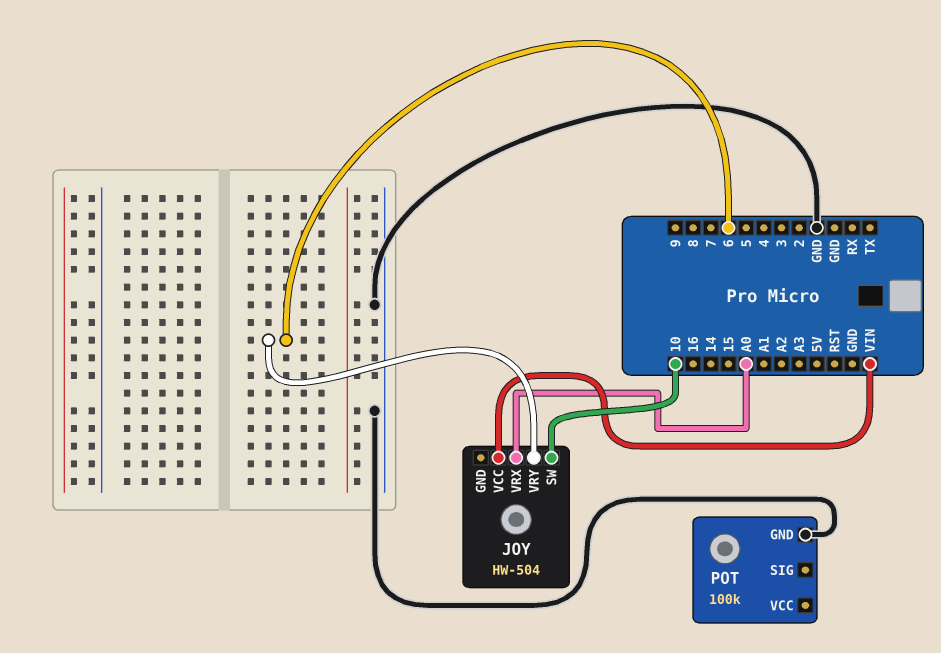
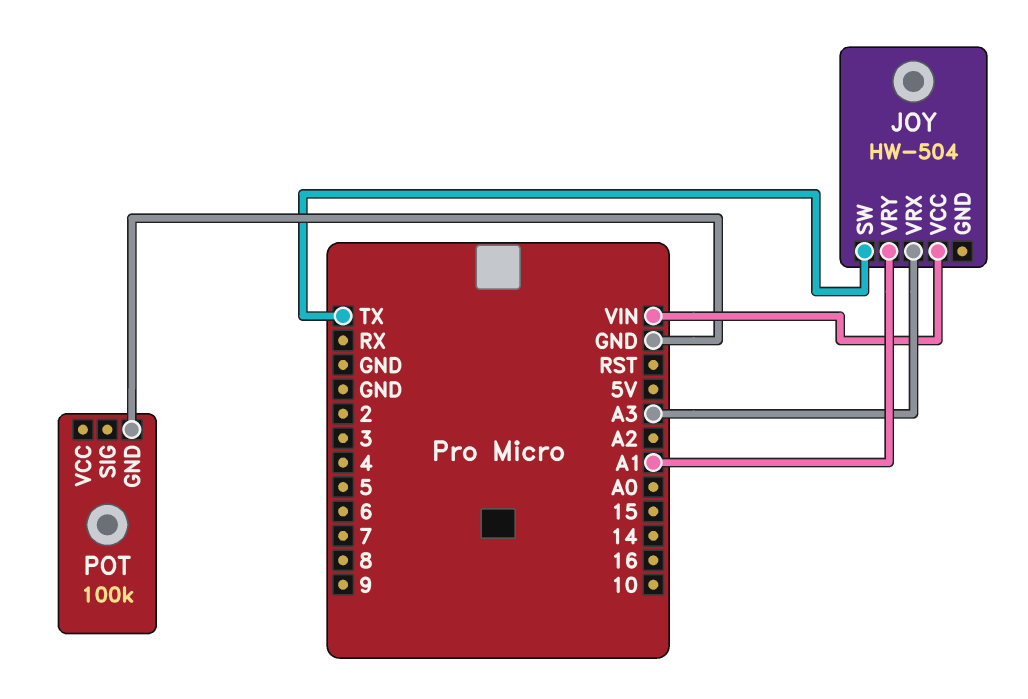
JOY pin SW: 10 -> TX
JOY pin VRX: A0 -> A3
JOY pin VRY: 6 -> A1

